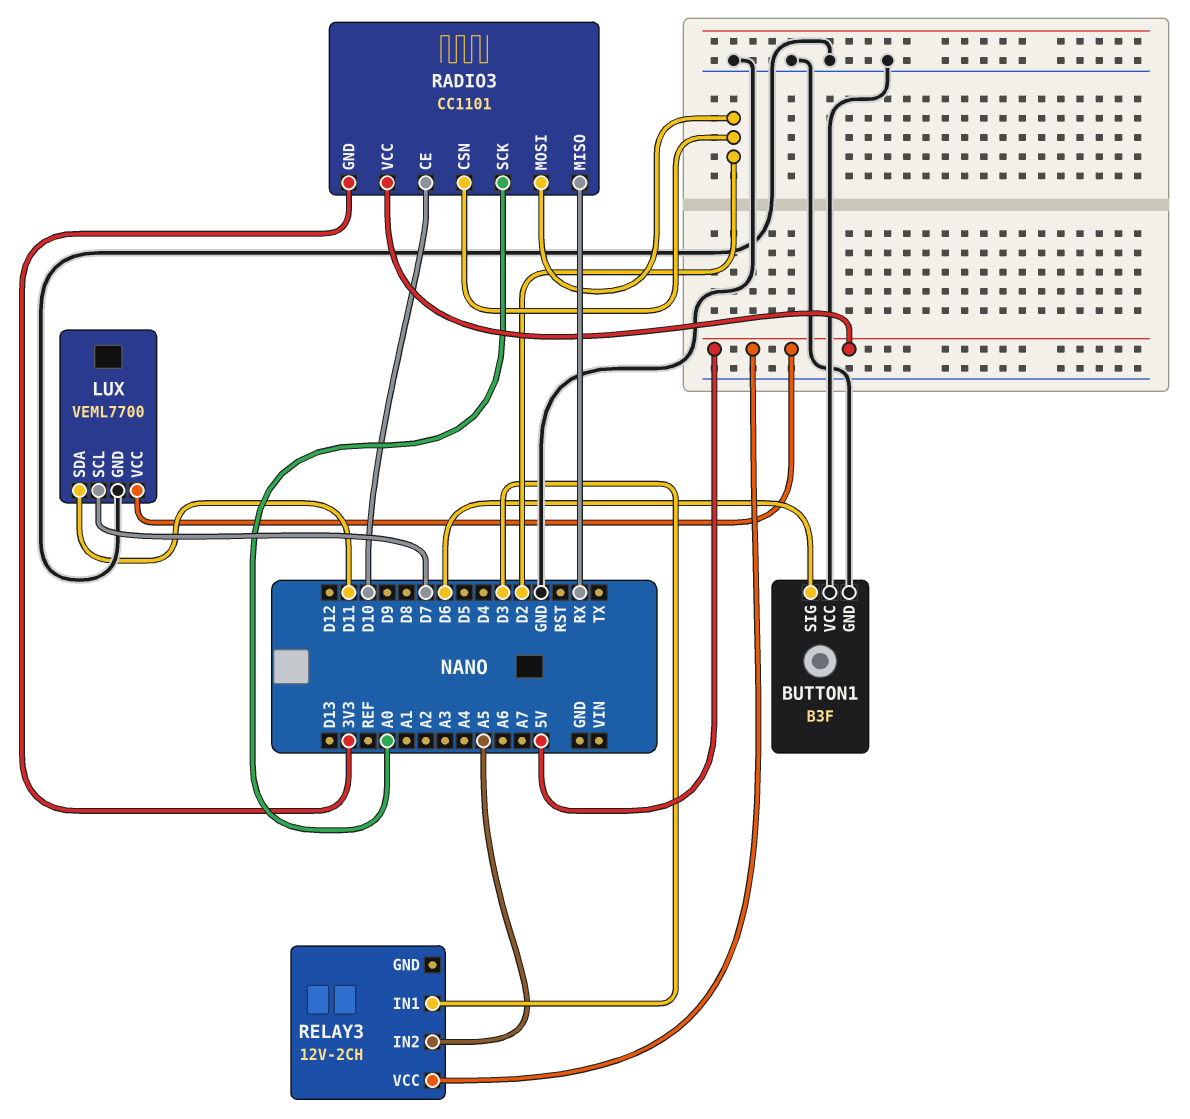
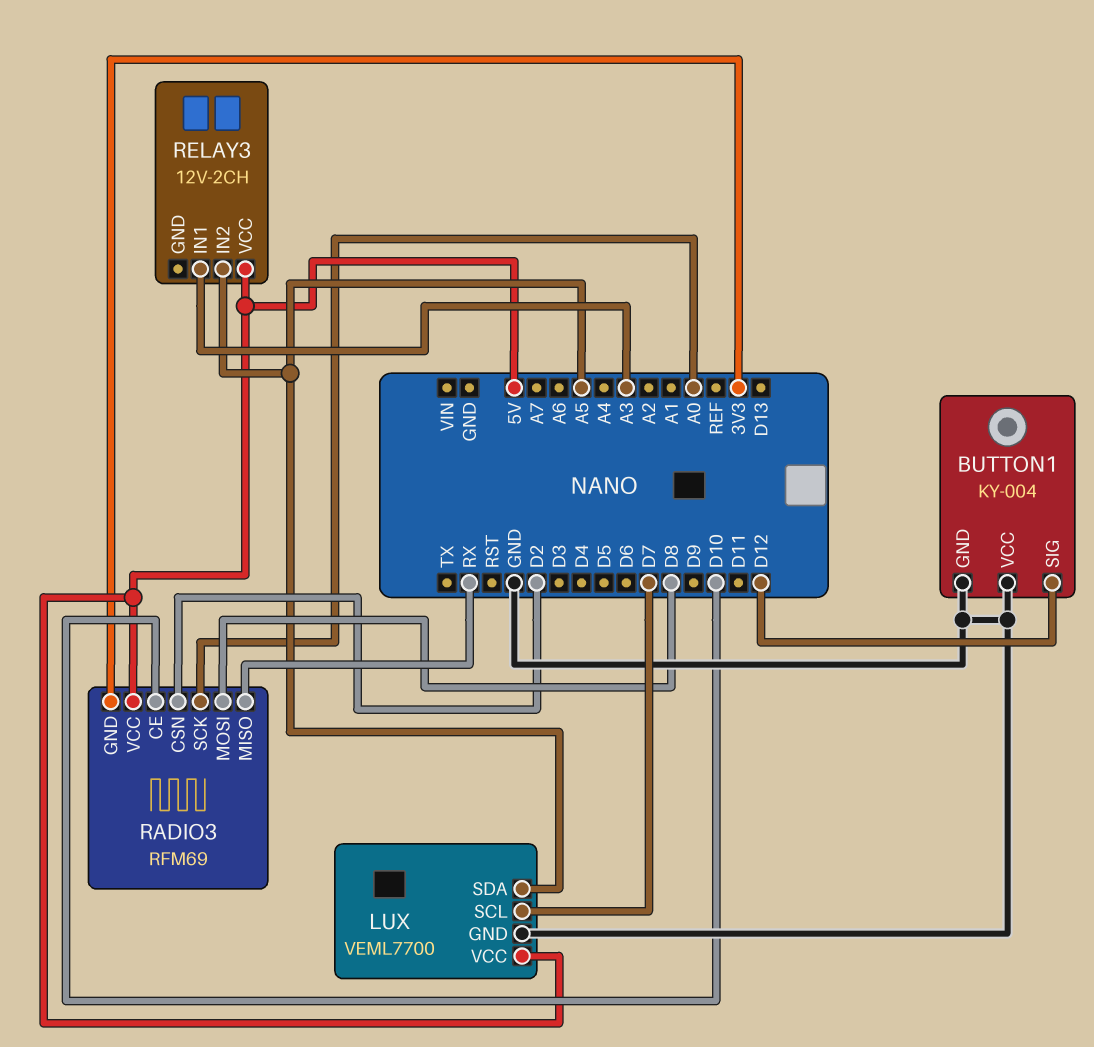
BUTTON1: B3F -> KY-004
BUTTON1 pin SIG: D6 -> D12
LUX pin SDA: D11 -> A5
RADIO3: CC1101 -> RFM69
RADIO3 pin MOSI: D2 -> D8
RELAY3 pin IN1: D3 -> A3

